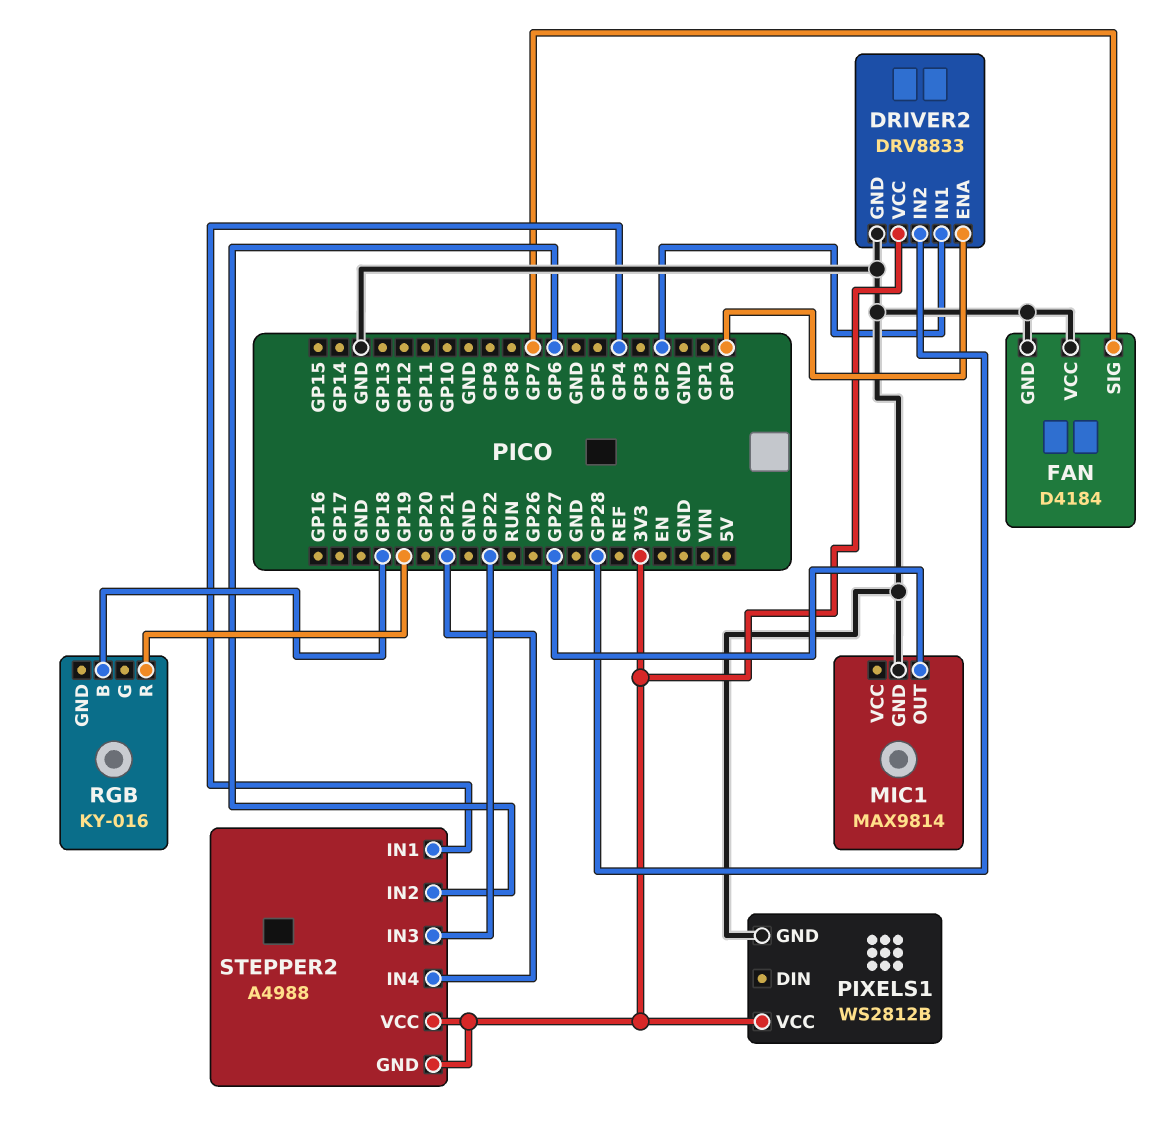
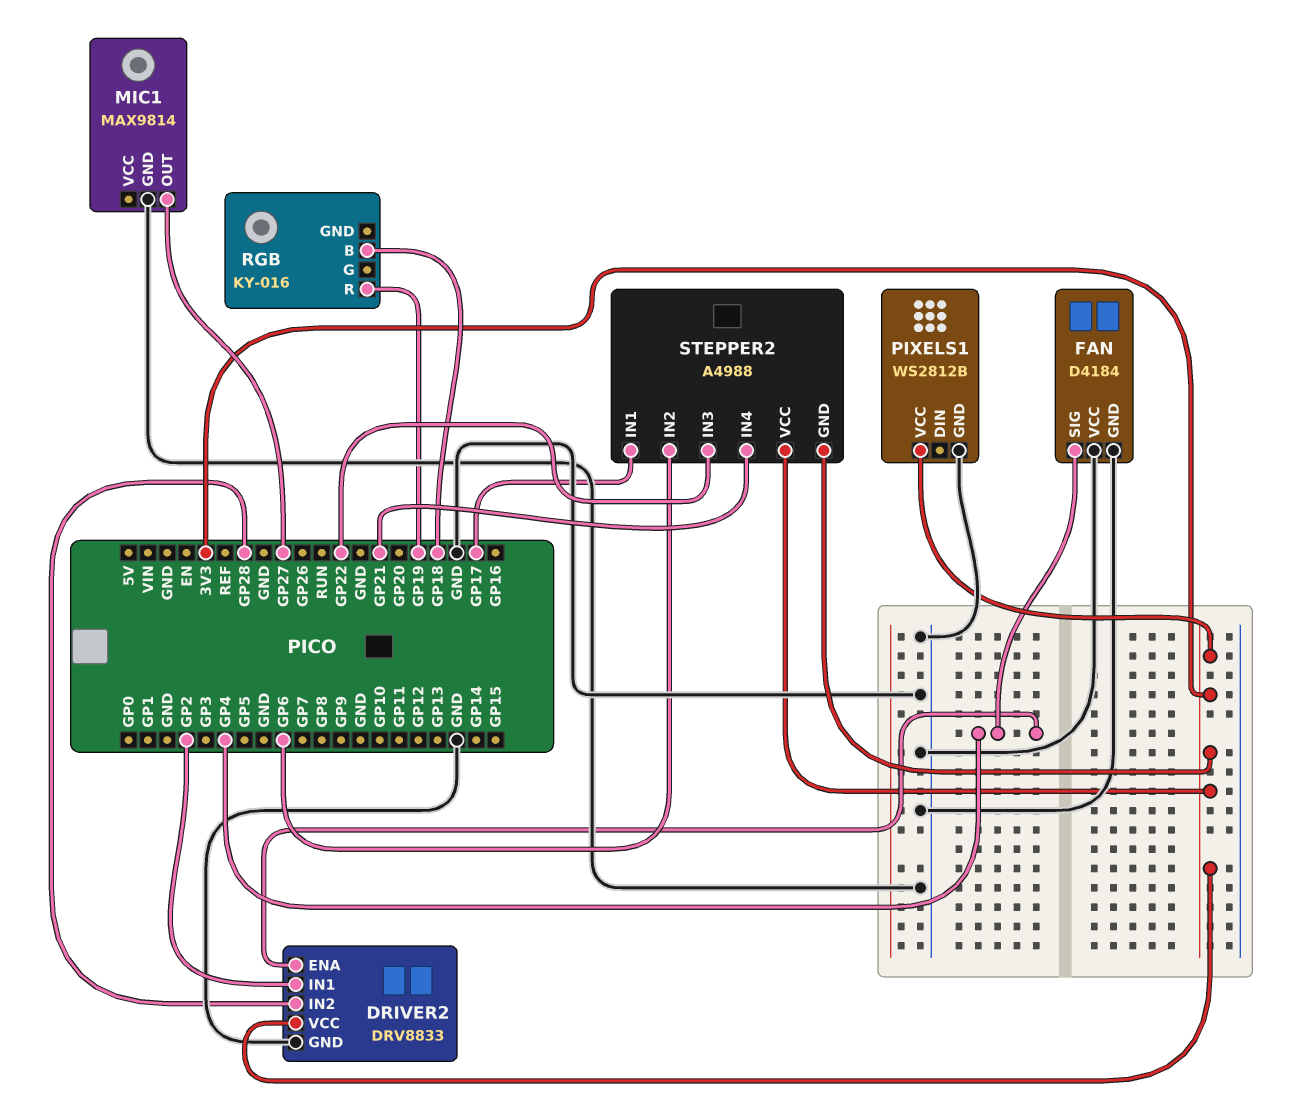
DRIVER2 pin ENA: GP0 -> GP4
FAN pin SIG: GP7 -> GP4
STEPPER2 pin IN1: GP4 -> GP17

